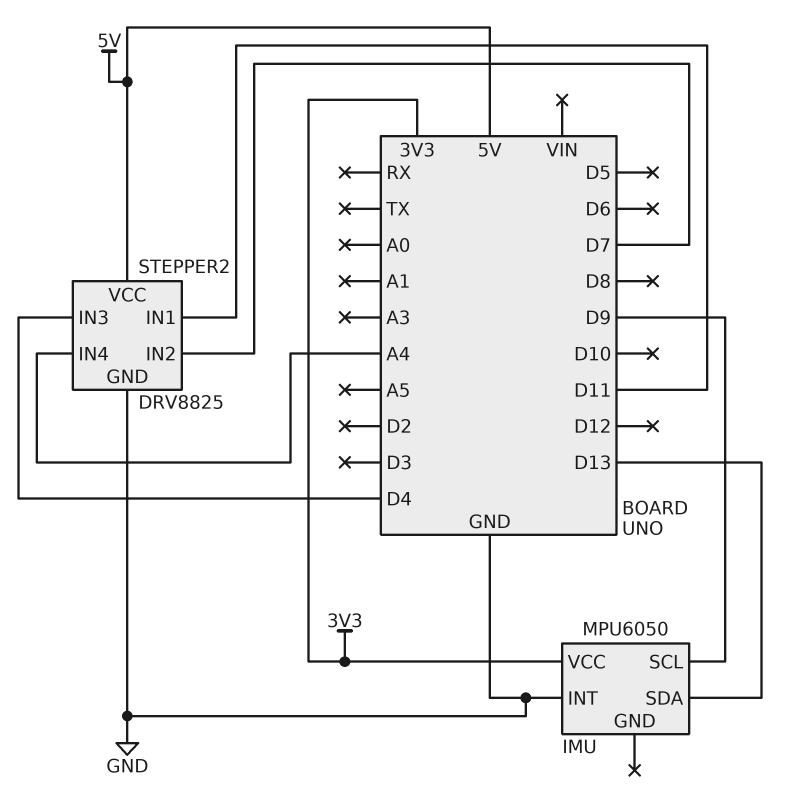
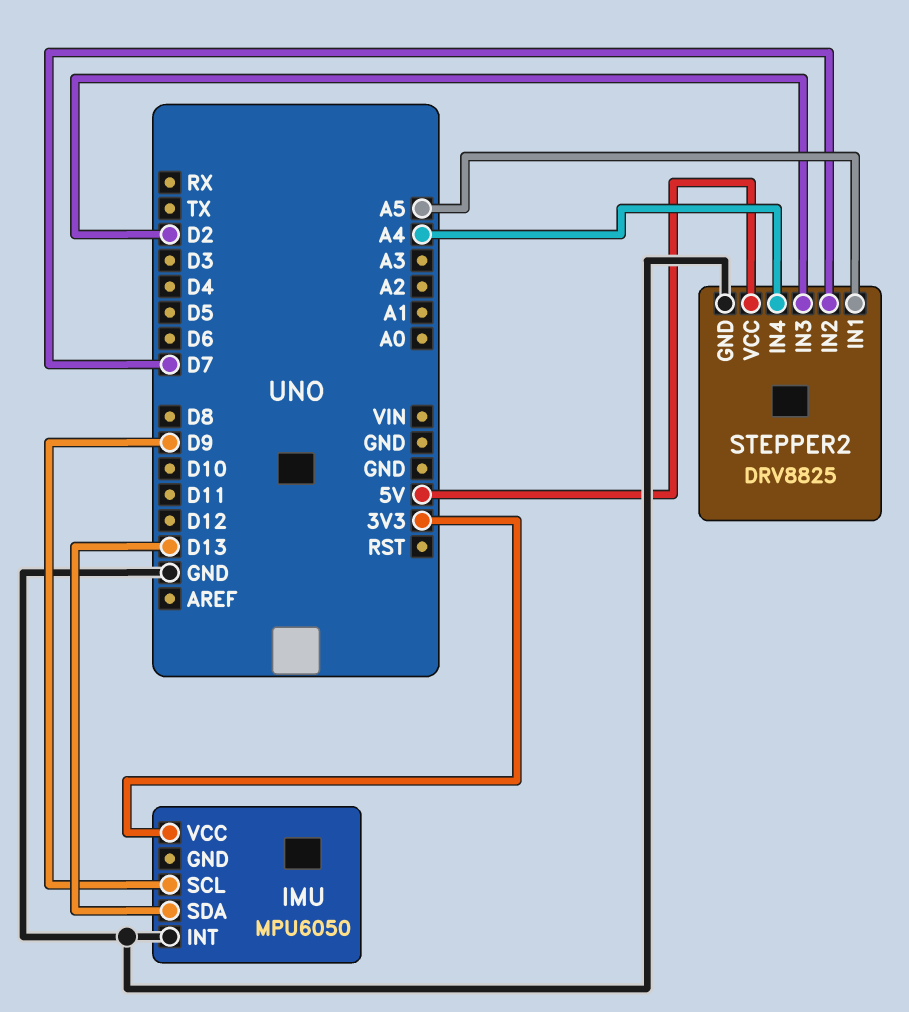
STEPPER2 pin IN1: D11 -> A5
STEPPER2 pin IN3: D4 -> D2

